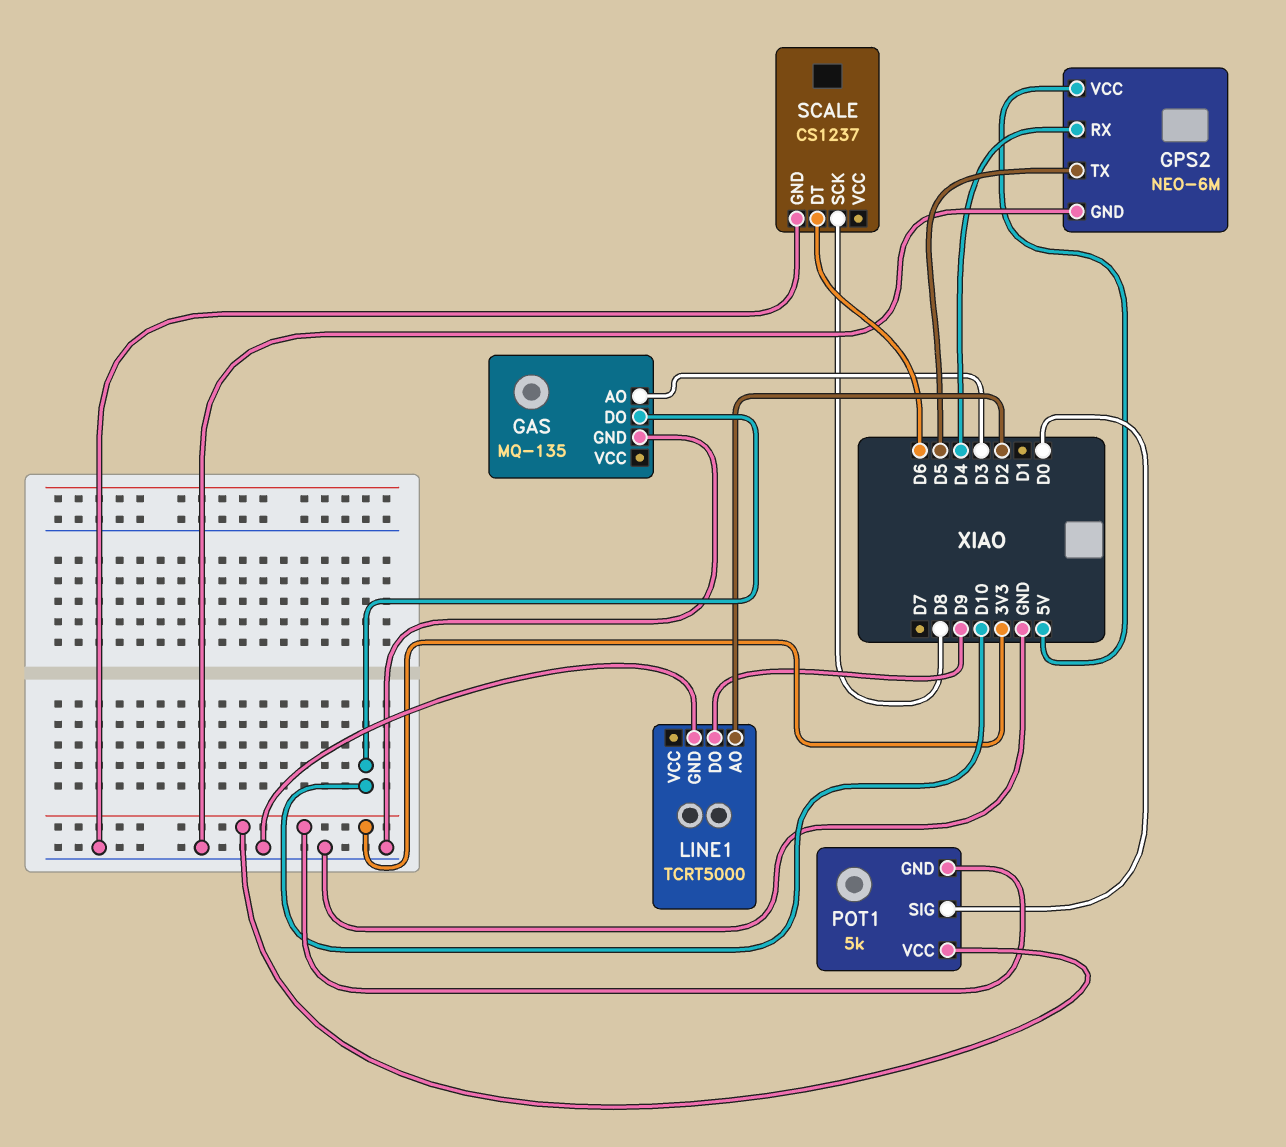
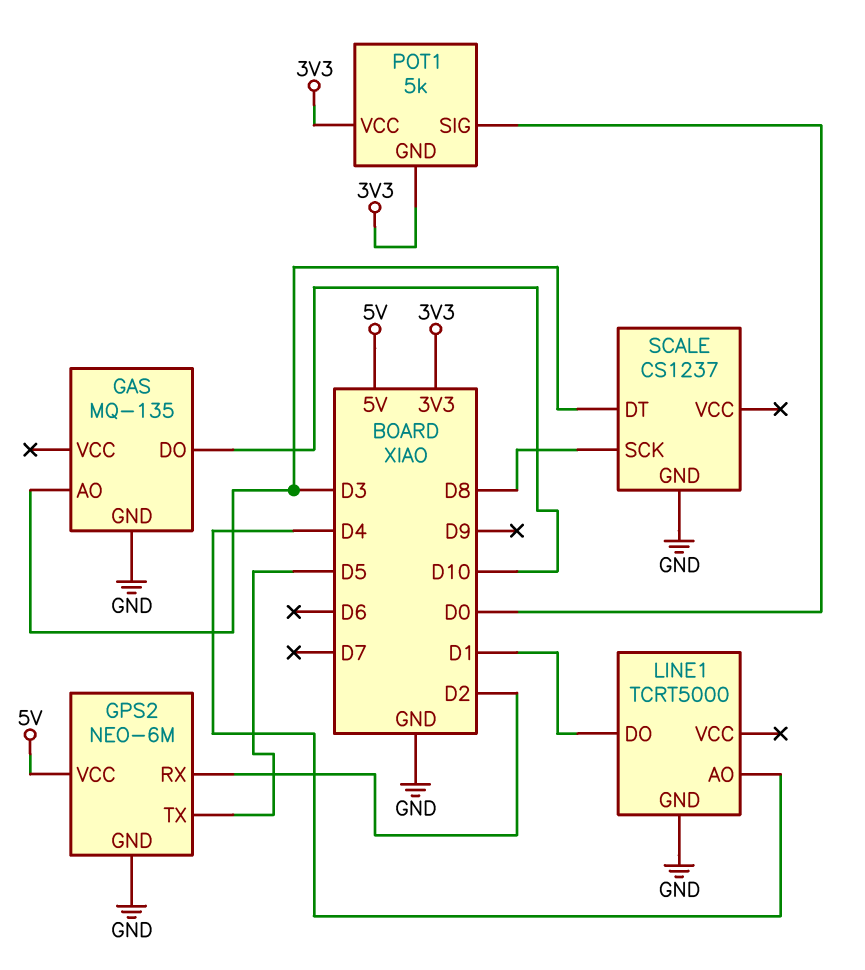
GPS2 pin RX: D4 -> D2
LINE1 pin AO: D2 -> D4
LINE1 pin DO: D9 -> D1
SCALE pin DT: D6 -> D3

